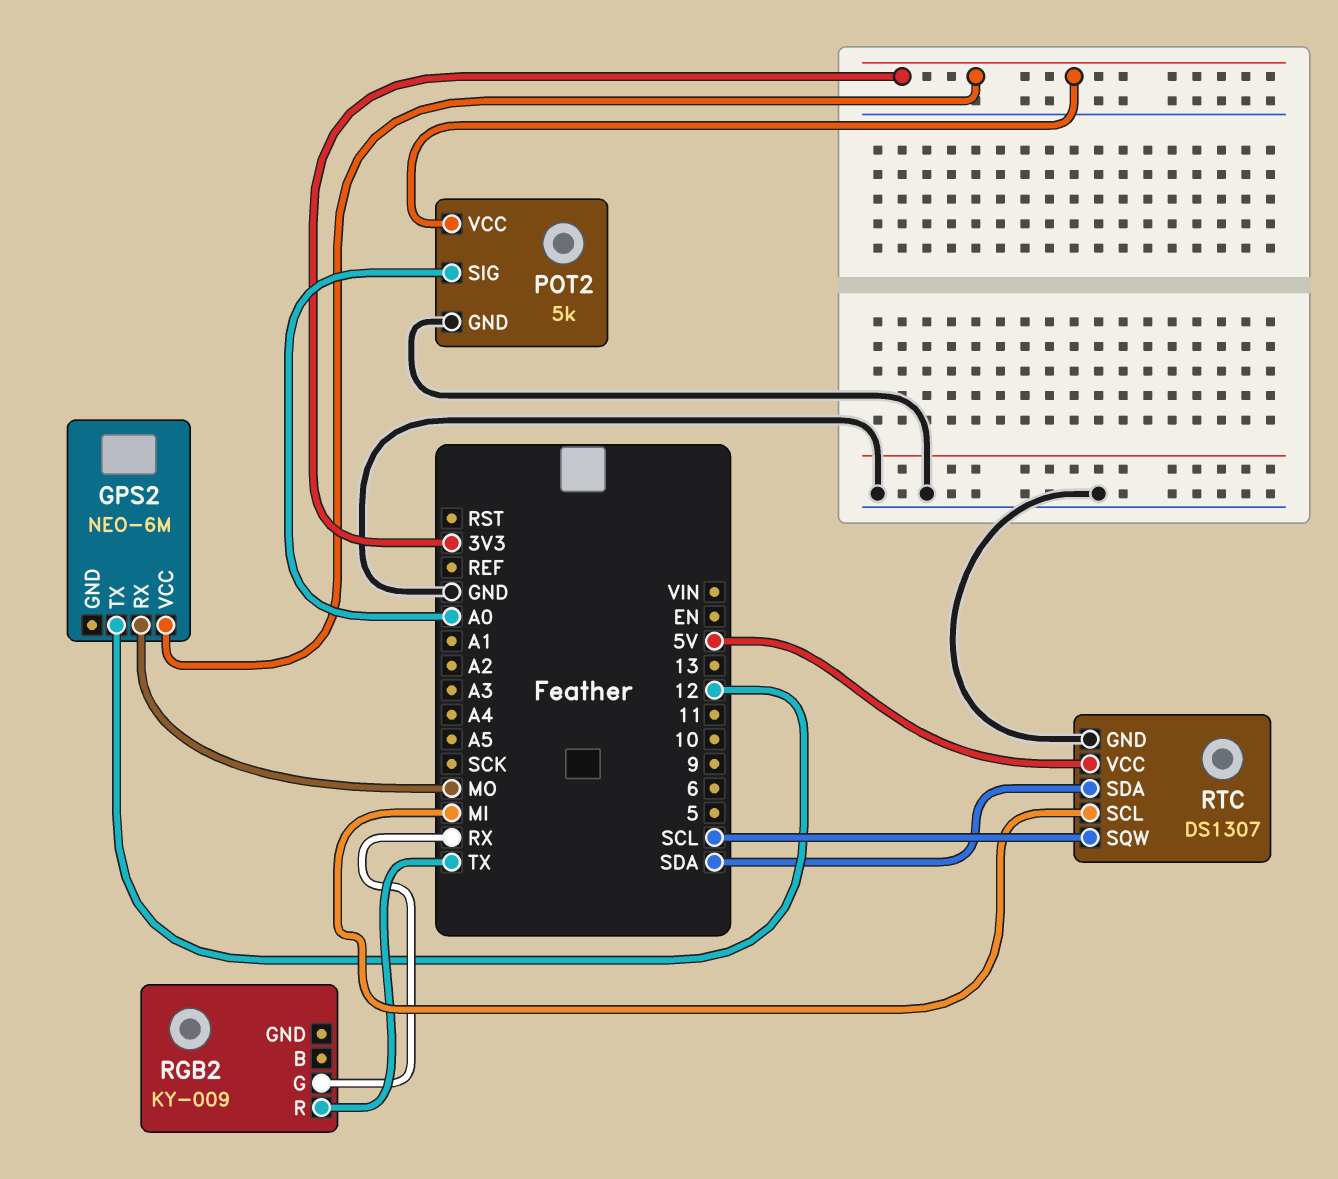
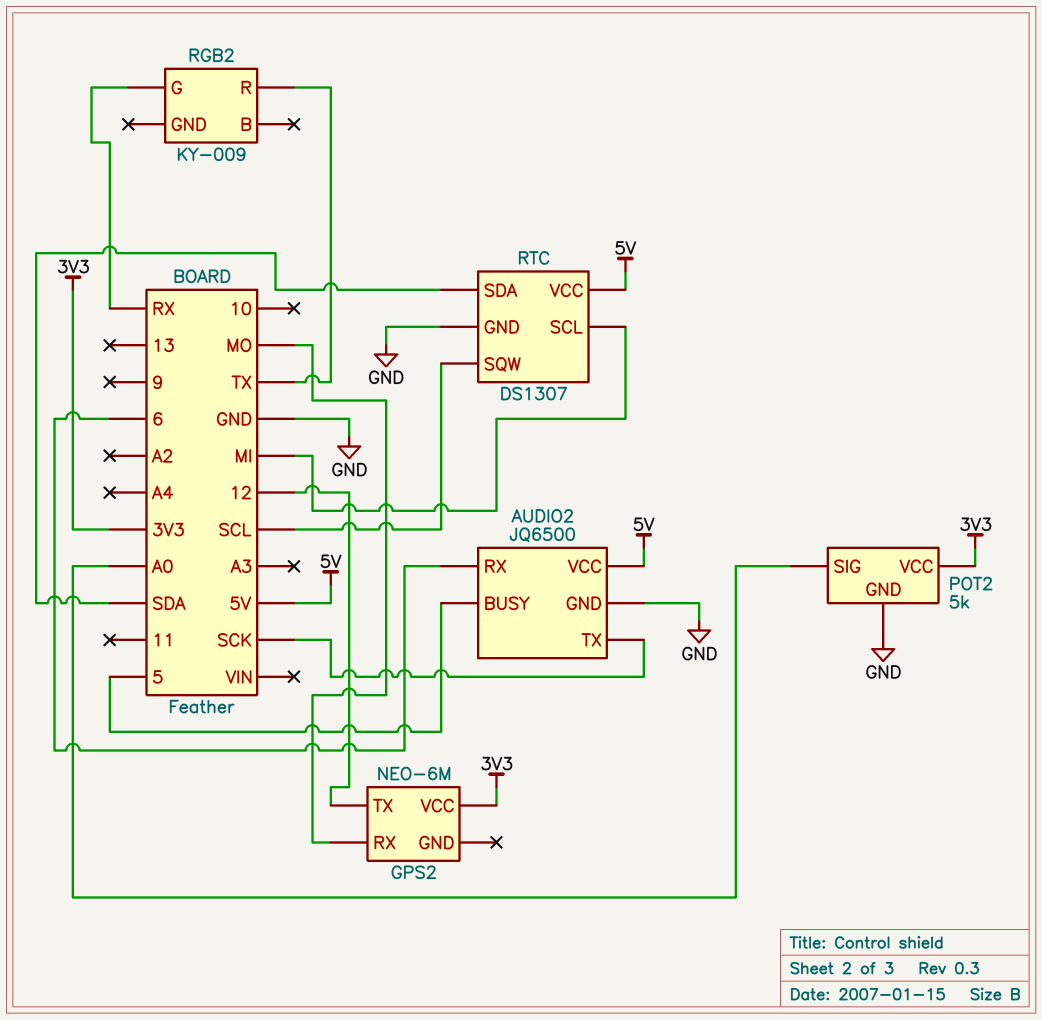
AUDIO2: none -> JQ6500
AUDIO2 pin BUSY: none -> 5
AUDIO2 pin GND: none -> GND
AUDIO2 pin RX: none -> 6
AUDIO2 pin TX: none -> SCK
AUDIO2 pin VCC: none -> 5V

